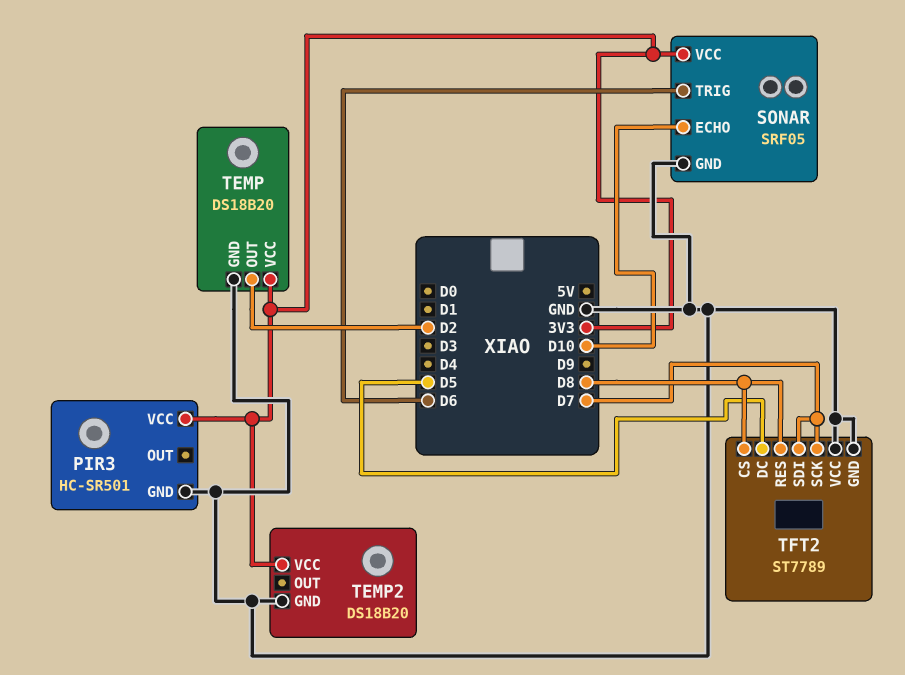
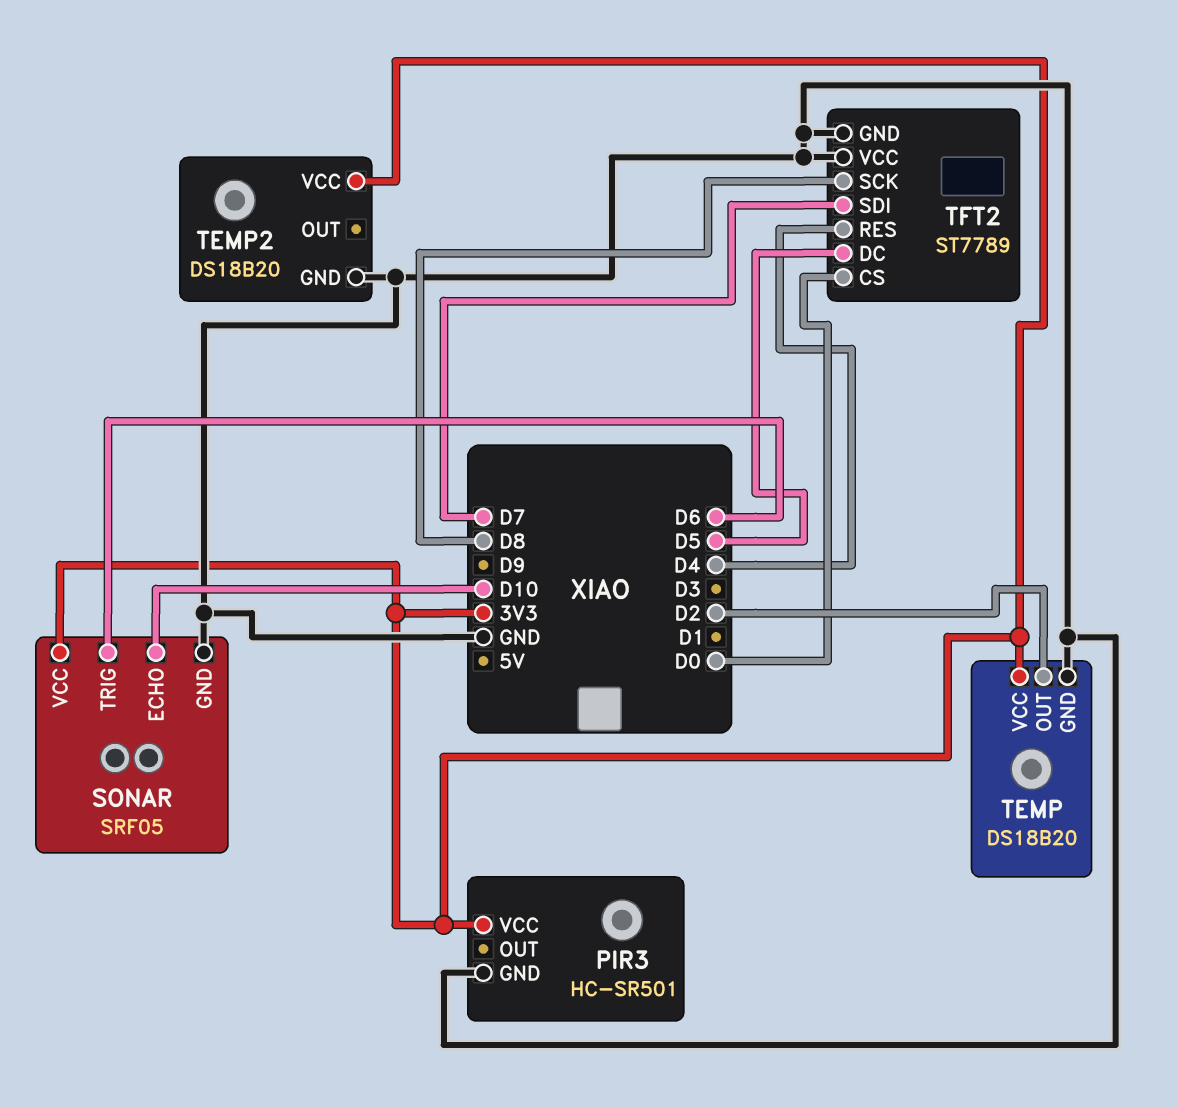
TFT2 pin CS: D8 -> D0
TFT2 pin RES: D8 -> D4
TFT2 pin SCK: D7 -> D8

